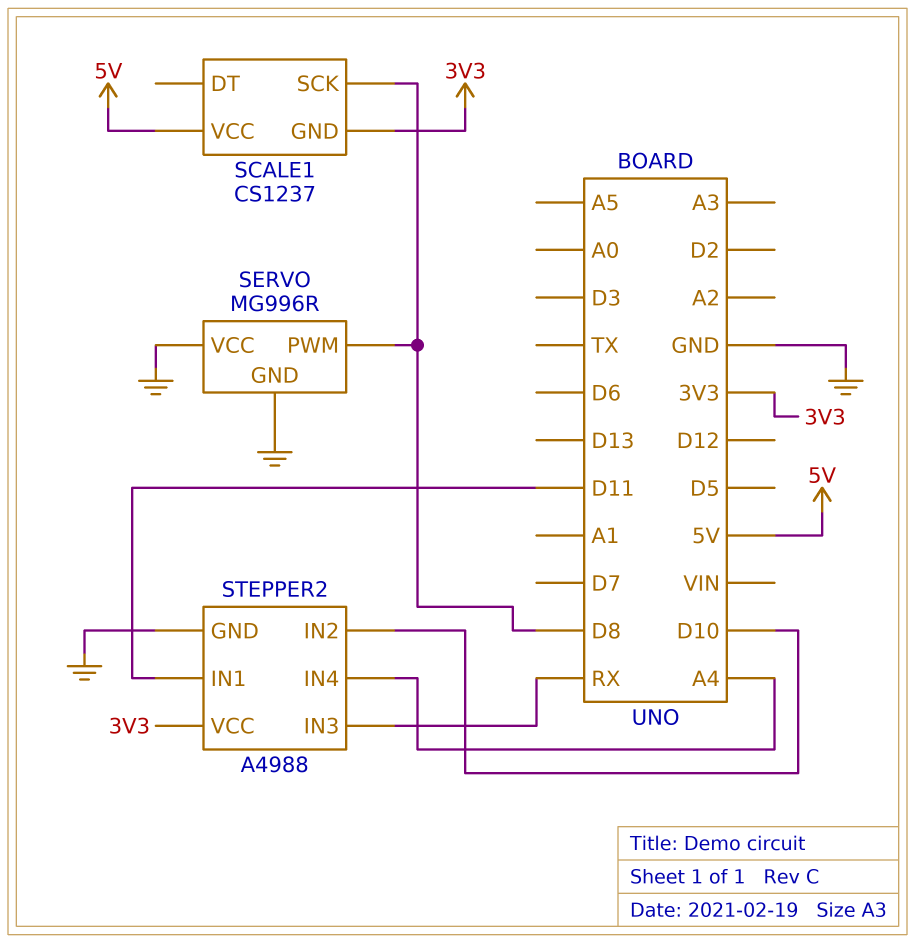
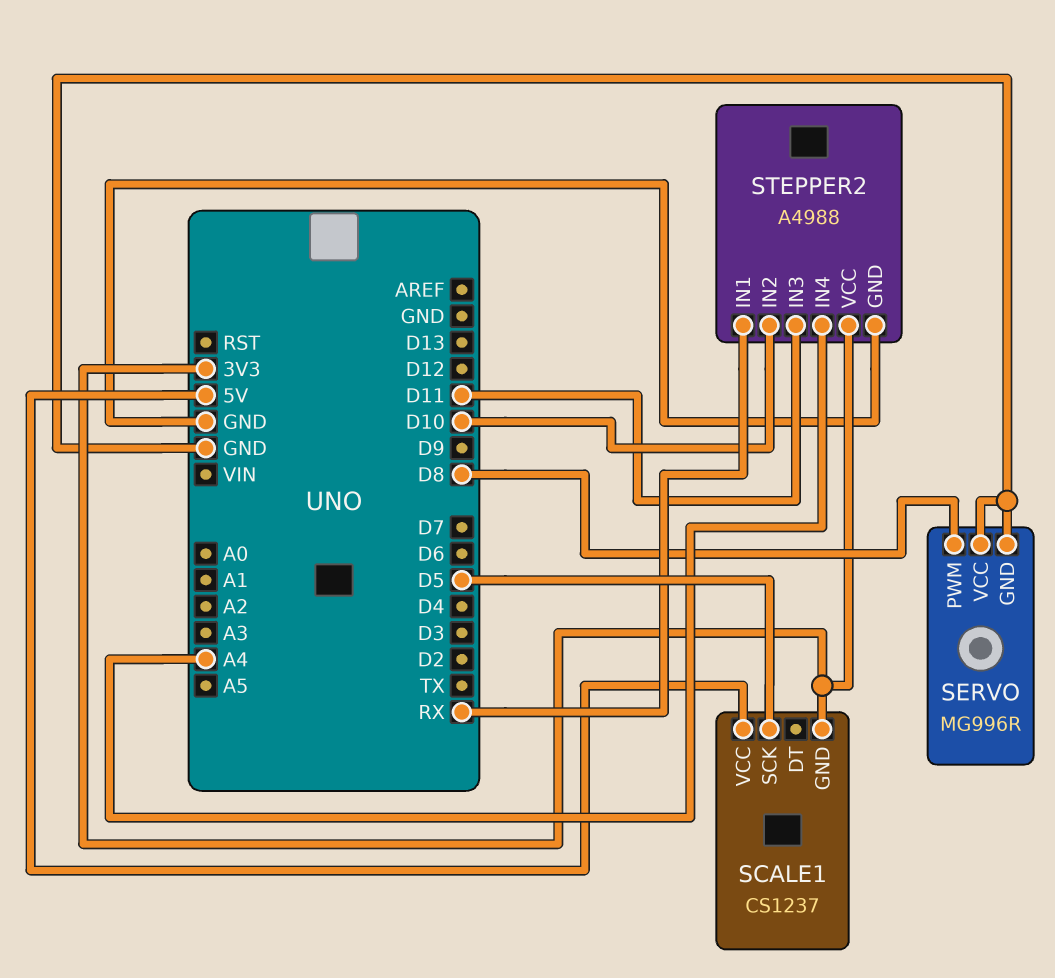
SCALE1 pin SCK: D8 -> D5
STEPPER2 pin IN1: D11 -> RX
STEPPER2 pin IN3: RX -> D11

